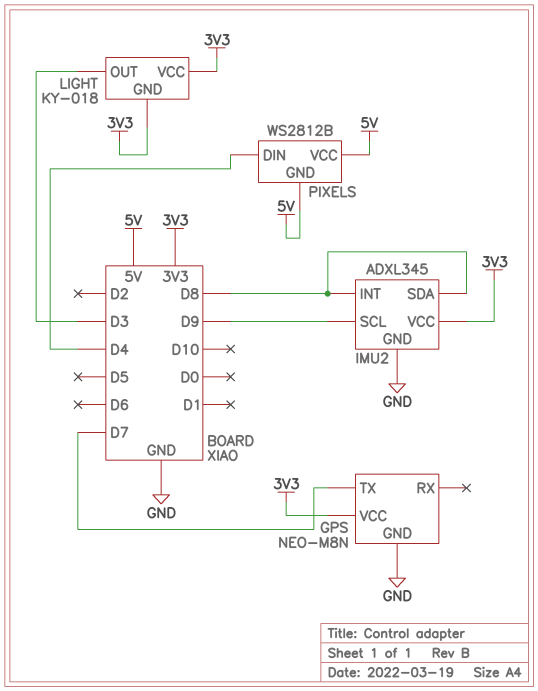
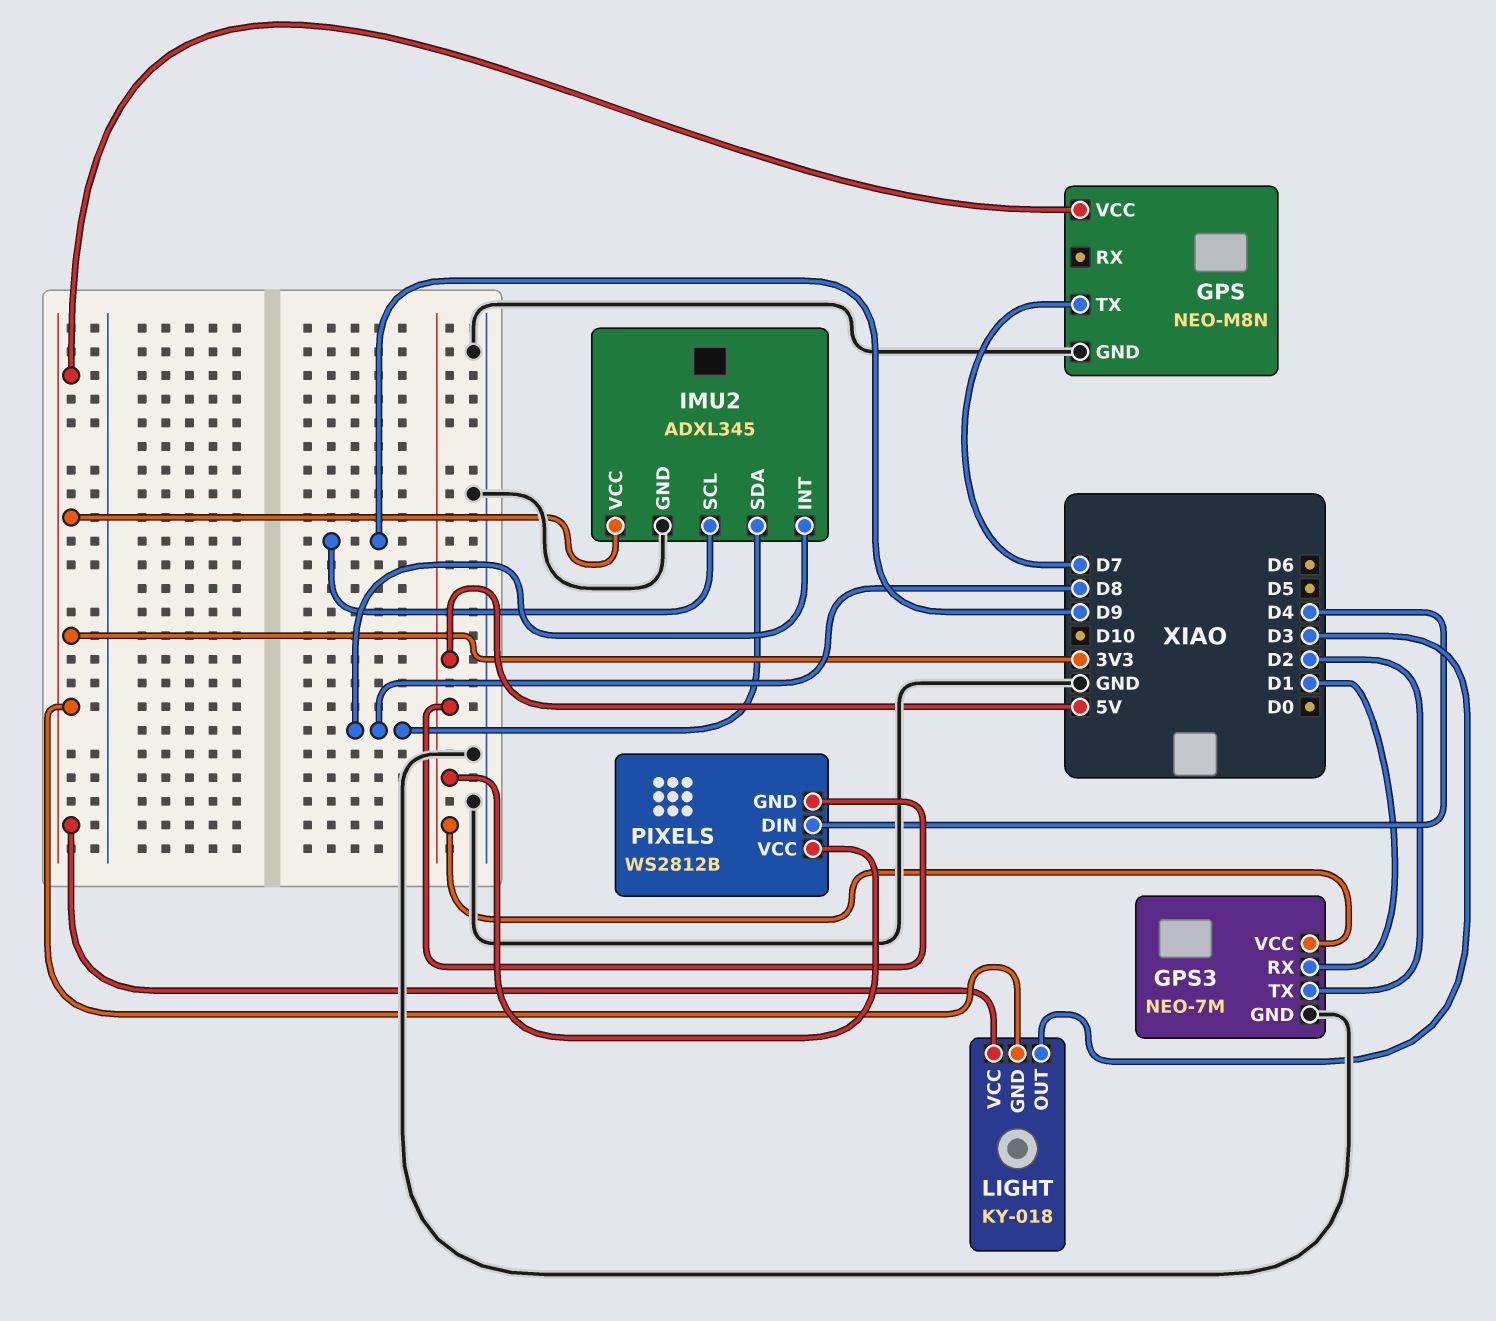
GPS3: none -> NEO-7M
GPS3 pin GND: none -> GND
GPS3 pin RX: none -> D1
GPS3 pin TX: none -> D2
GPS3 pin VCC: none -> 5V

